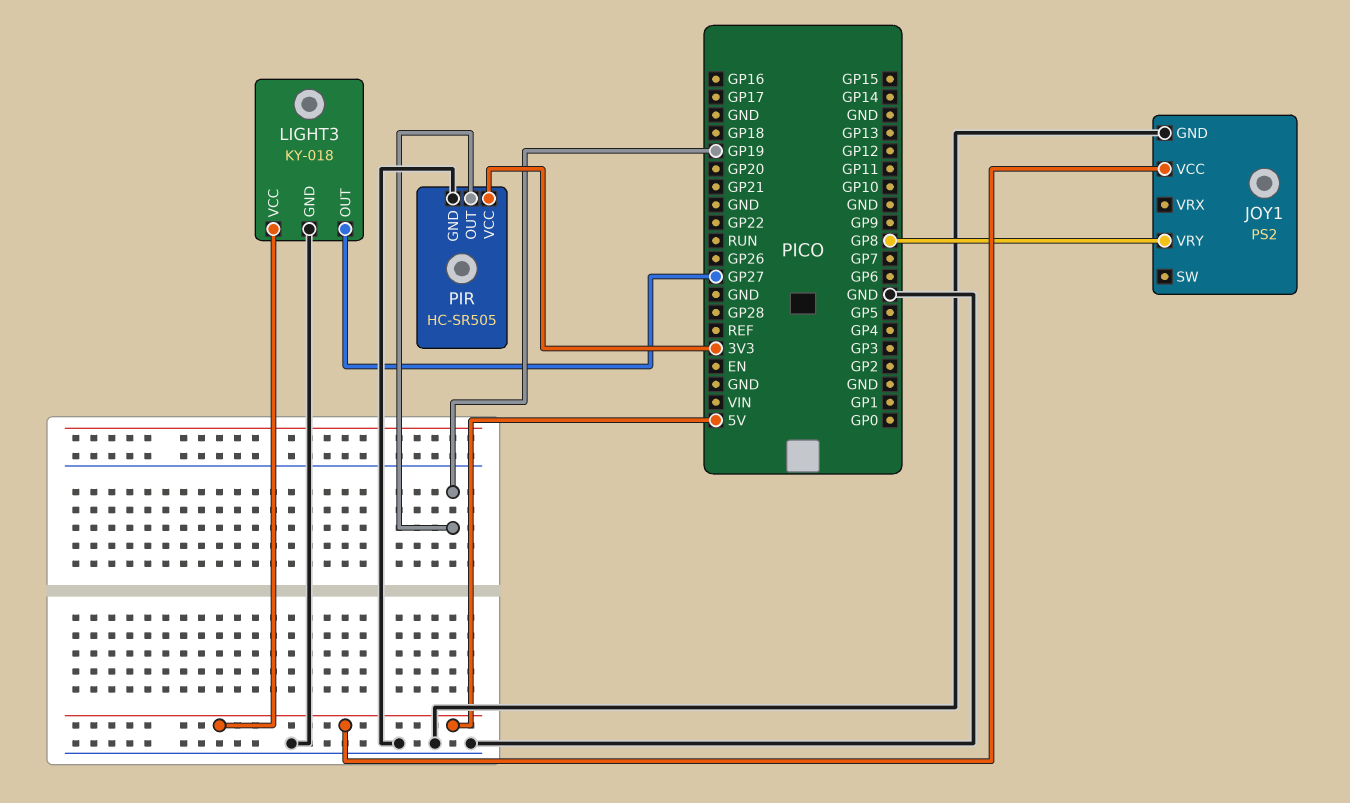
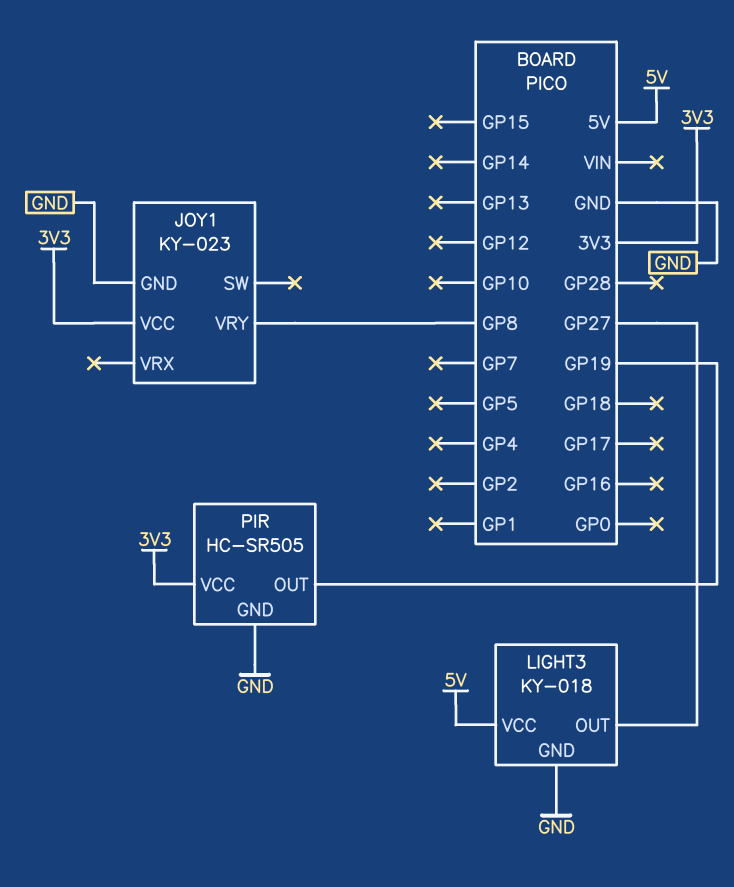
JOY1: PS2 -> KY-023
JOY1 pin VCC: 5V -> 3V3

